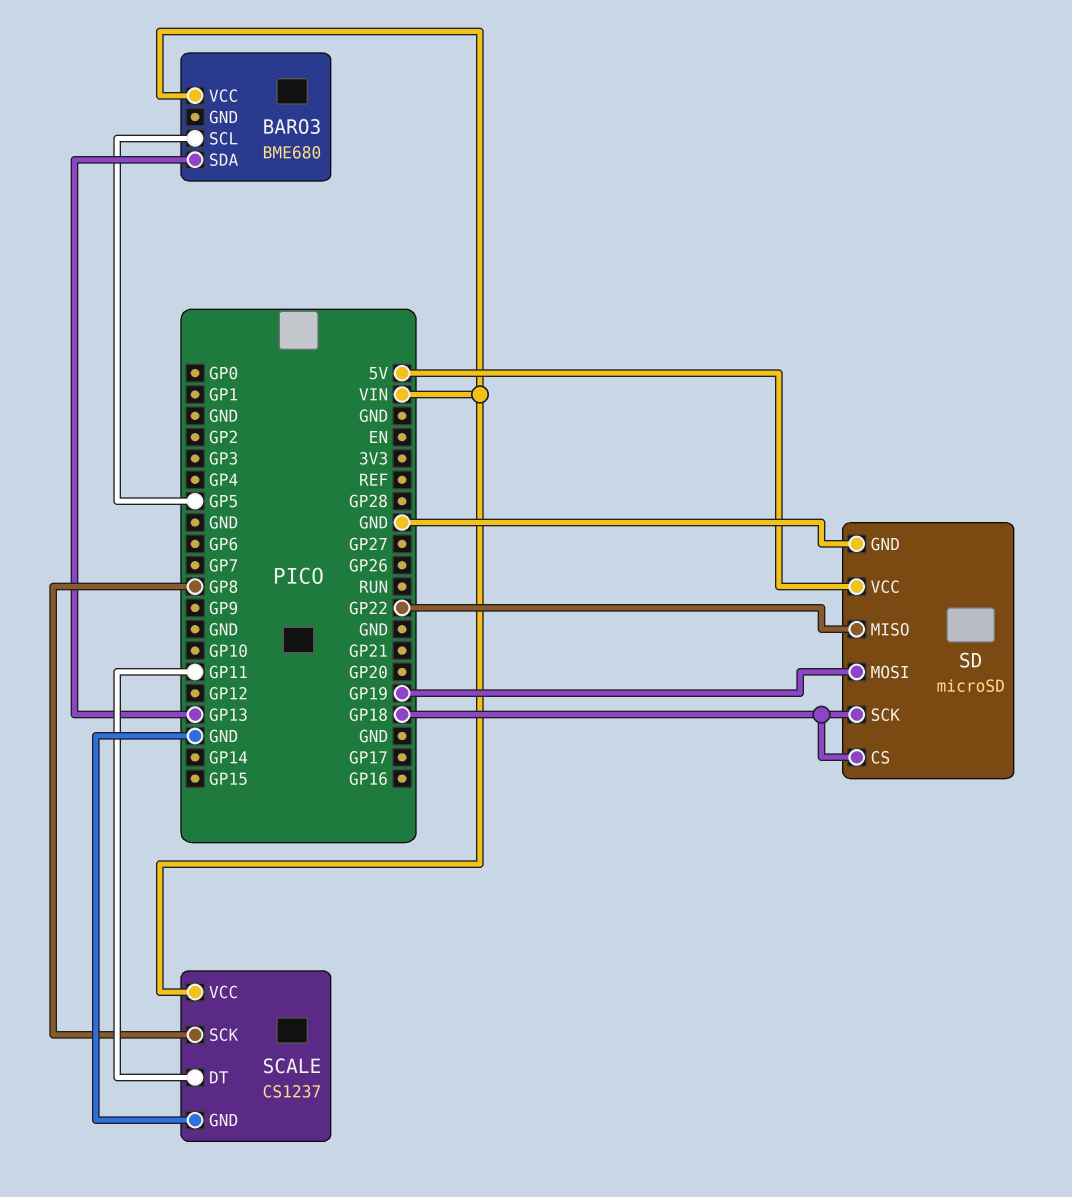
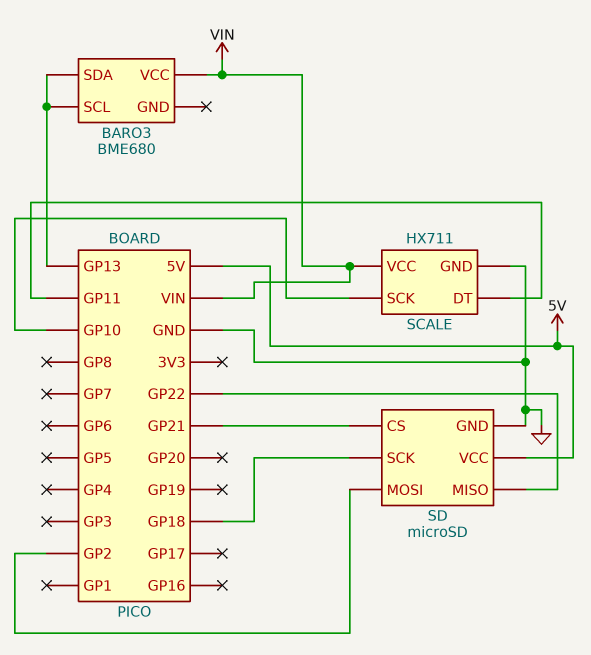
BARO3 pin SCL: GP5 -> GP13
SCALE: CS1237 -> HX711
SCALE pin SCK: GP8 -> GP10
SD pin CS: GP18 -> GP21
SD pin MOSI: GP19 -> GP2

